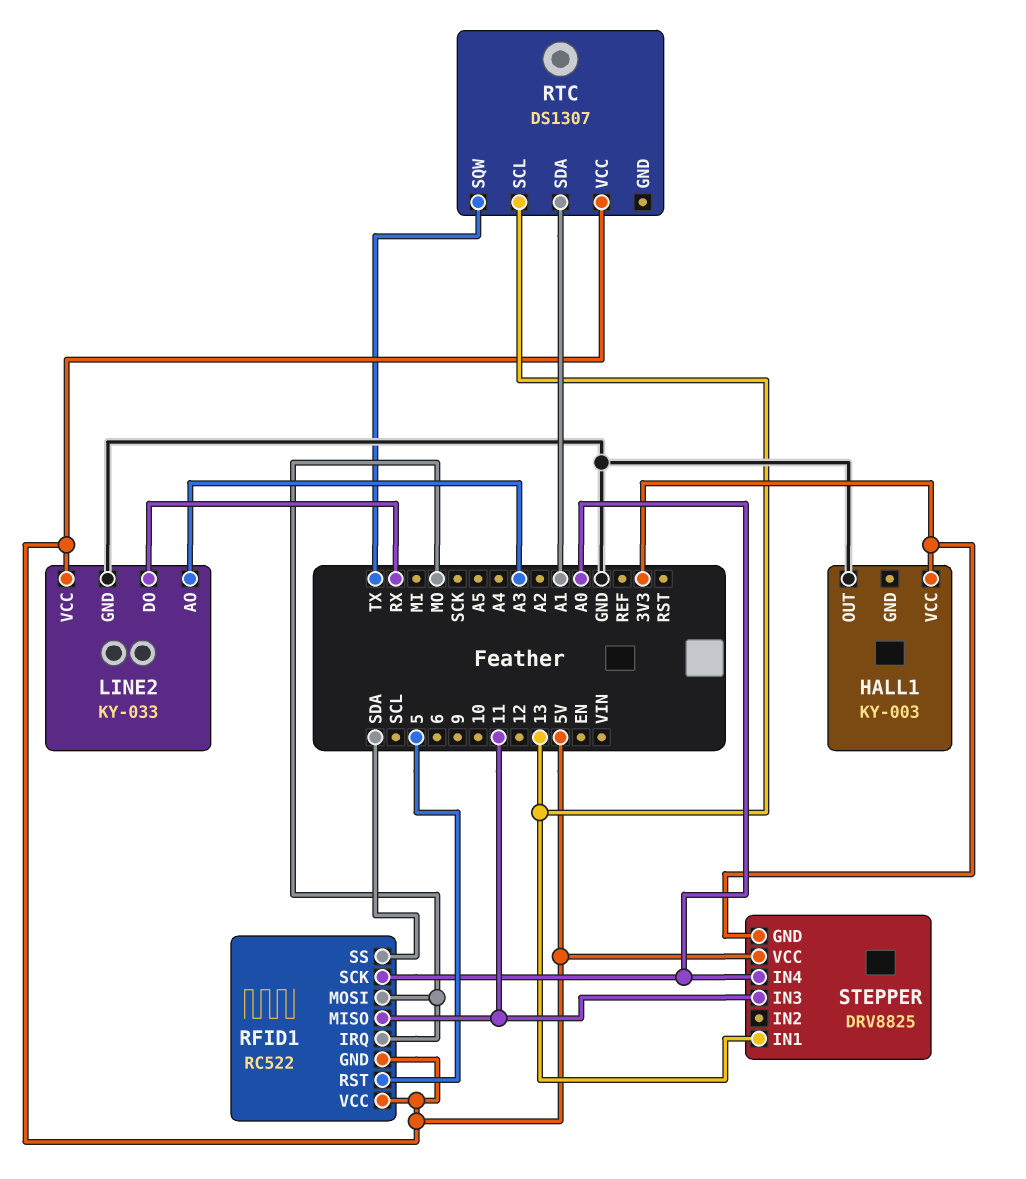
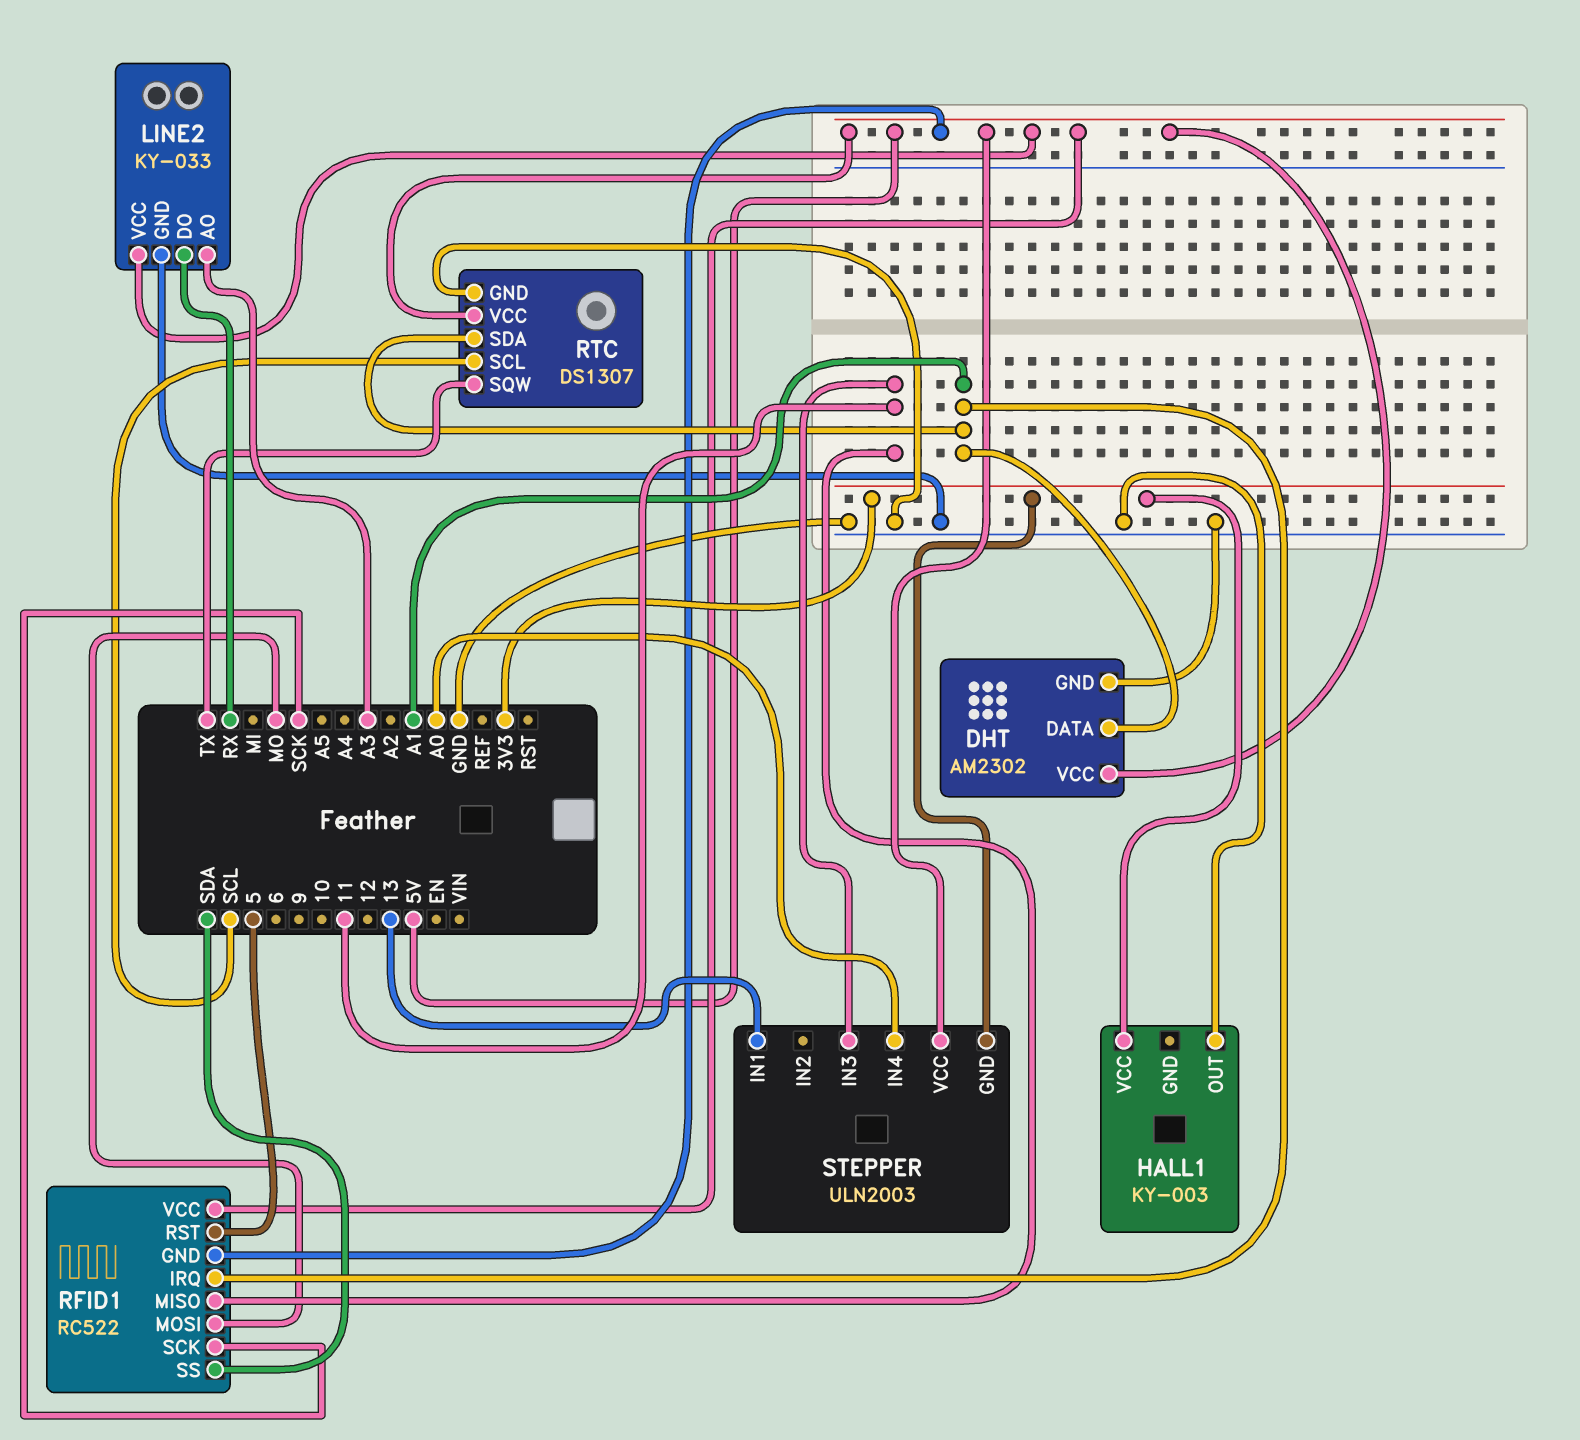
DHT: none -> AM2302
DHT pin DATA: none -> A1
DHT pin GND: none -> GND
DHT pin VCC: none -> 5V
RFID1 pin IRQ: MO -> A1
RFID1 pin SCK: A0 -> SCK
RTC pin GND: none -> GND
RTC pin SCL: 13 -> SCL
STEPPER: DRV8825 -> ULN2003

